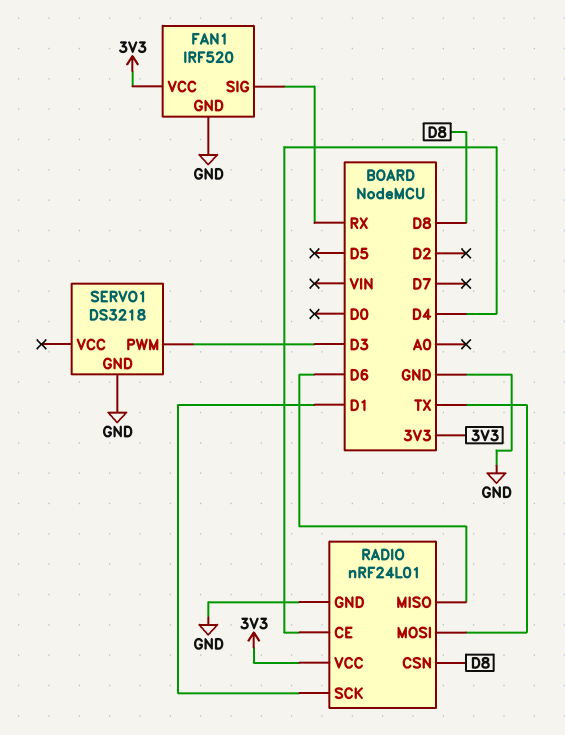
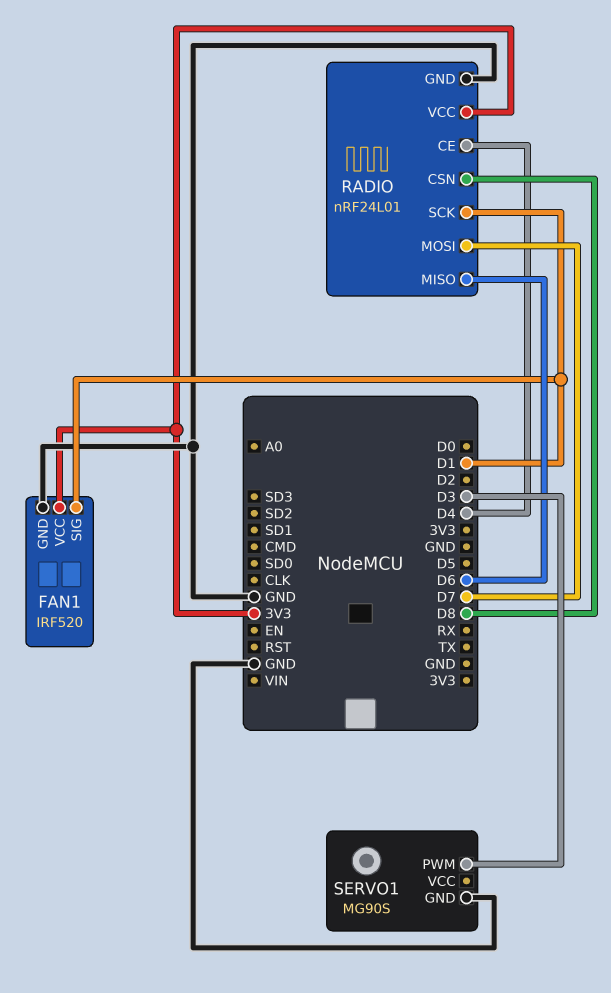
FAN1 pin SIG: RX -> D1
RADIO pin MOSI: TX -> D7
SERVO1: DS3218 -> MG90S

